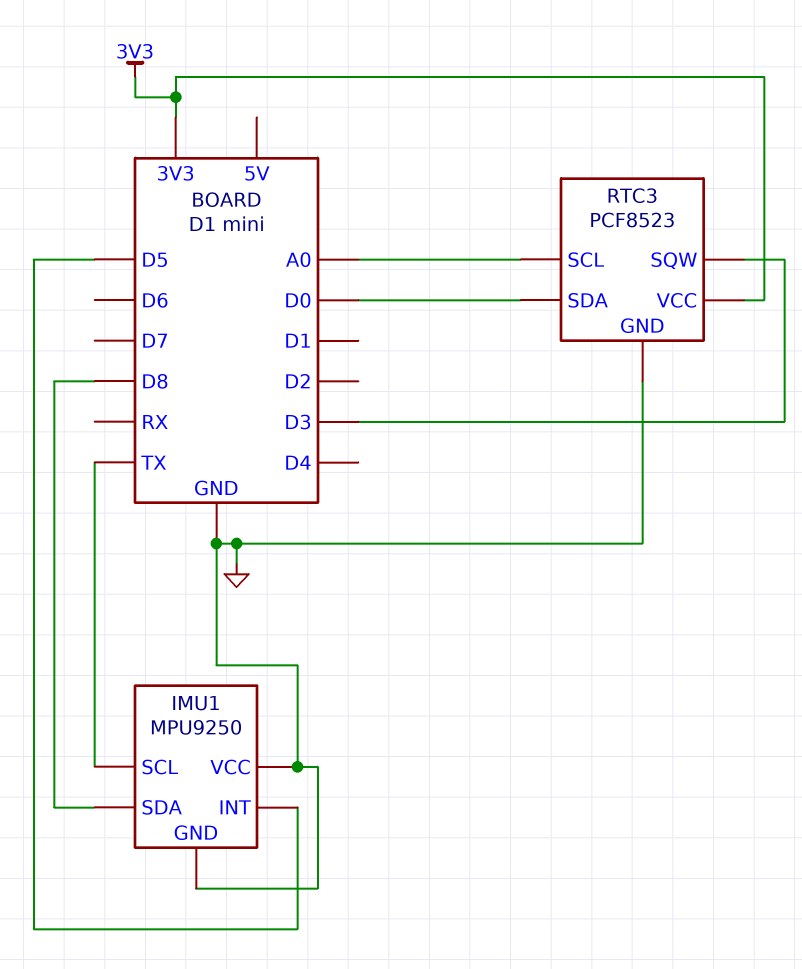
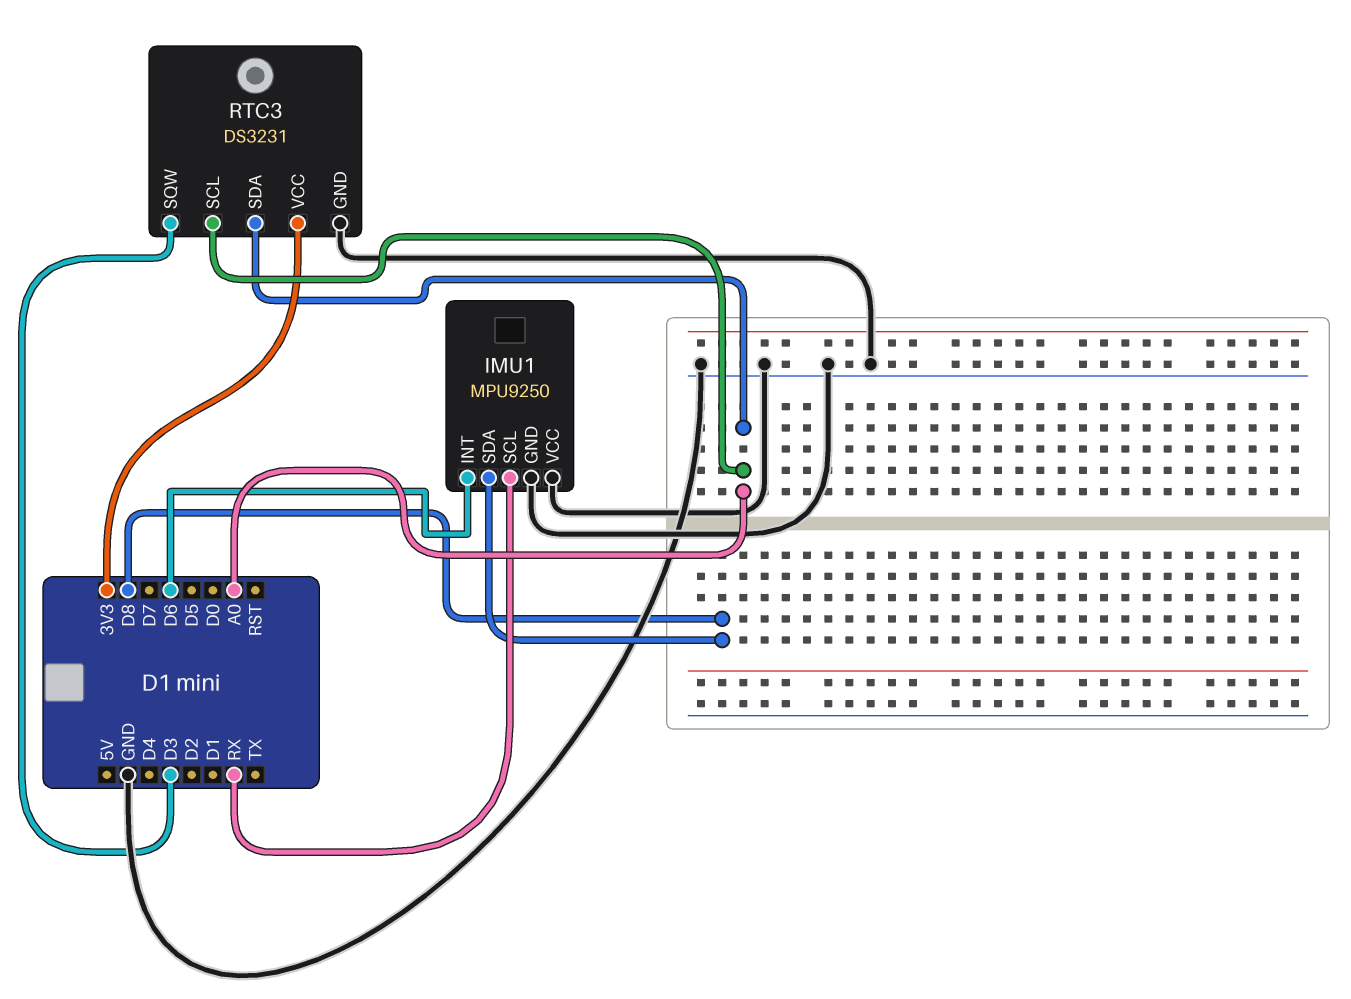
IMU1 pin INT: D5 -> D6
IMU1 pin SCL: TX -> RX
RTC3: PCF8523 -> DS3231
RTC3 pin SDA: D0 -> A0

